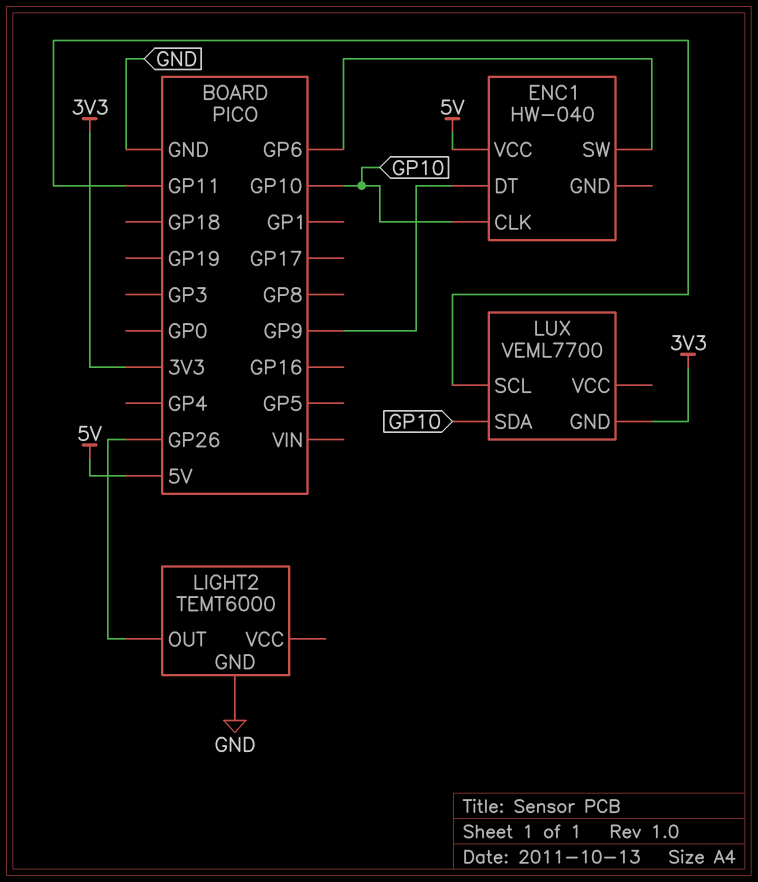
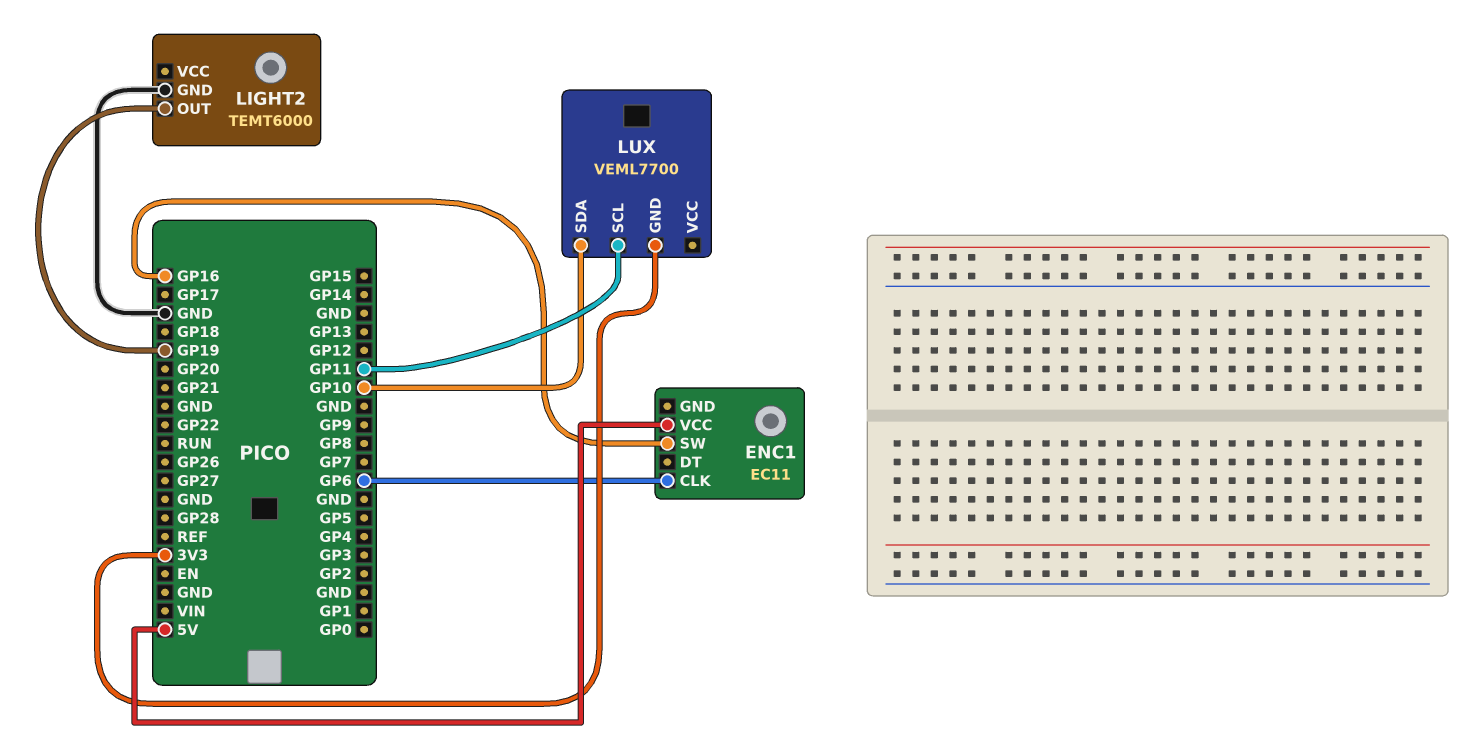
ENC1: HW-040 -> EC11
ENC1 pin CLK: GP10 -> GP6
ENC1 pin DT: GP9 -> none
ENC1 pin SW: GP6 -> GP16
LIGHT2 pin OUT: GP26 -> GP19

